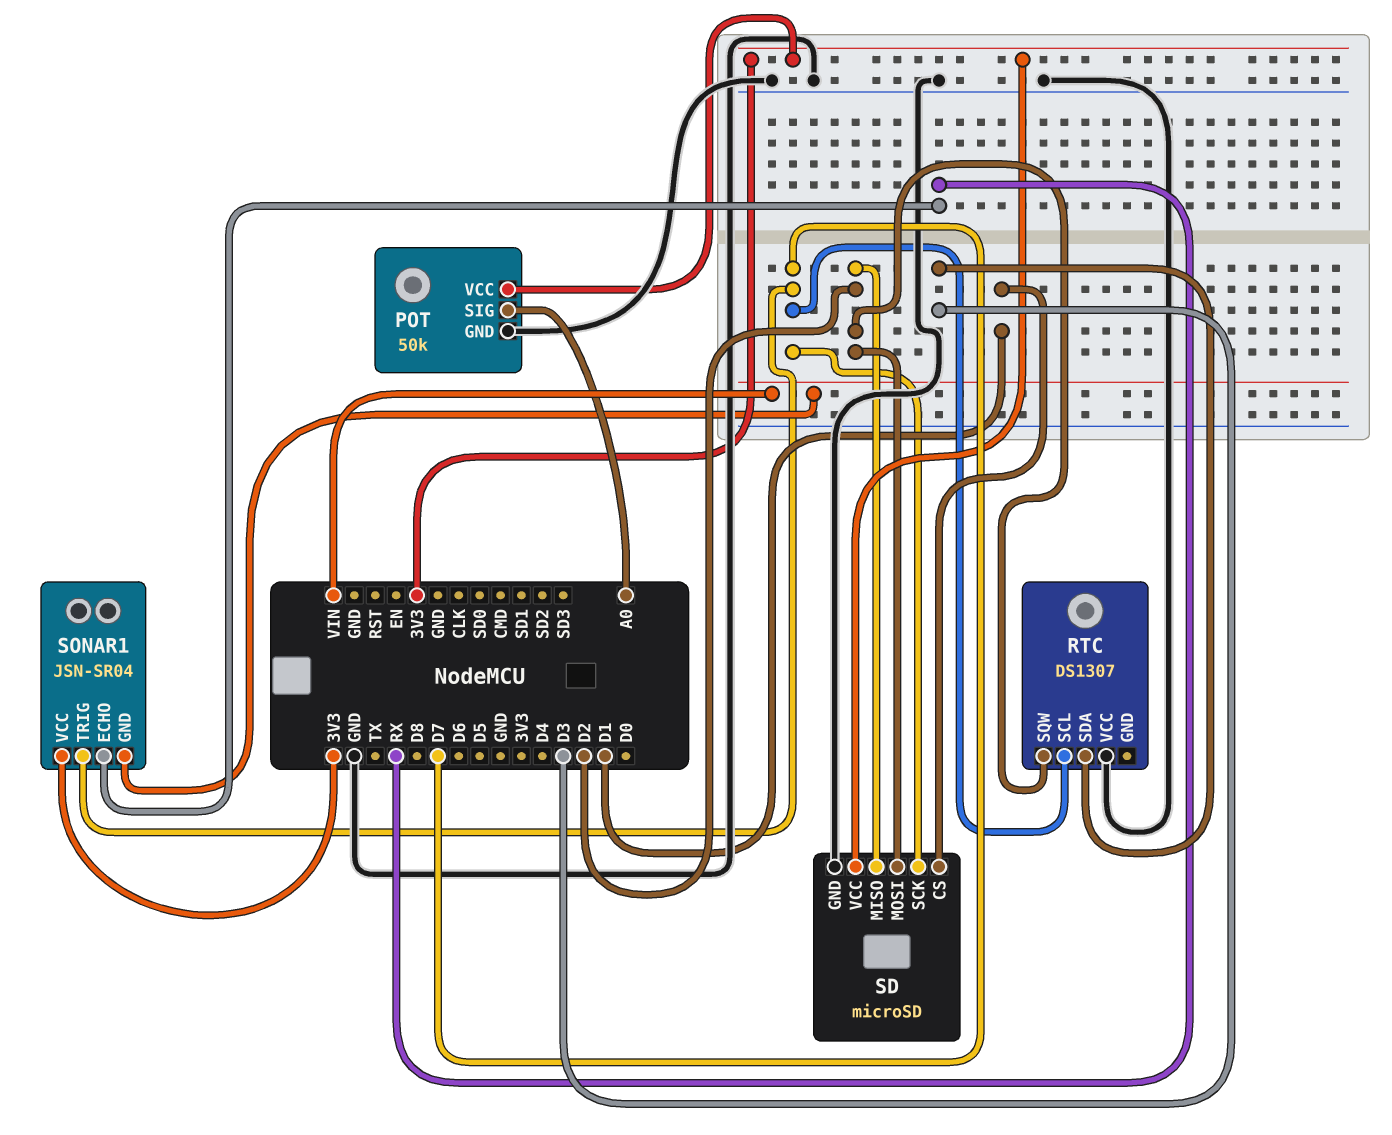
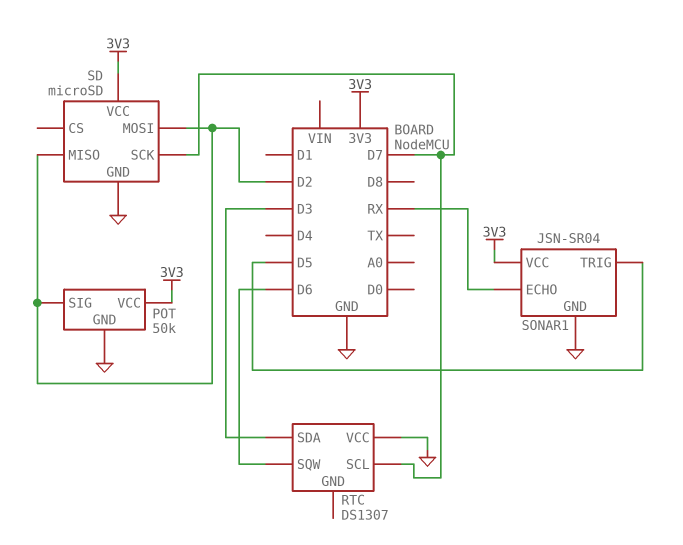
POT pin SIG: A0 -> D2
RTC pin SQW: D2 -> D6
SD pin CS: D1 -> none
SONAR1 pin GND: VIN -> GND
SONAR1 pin TRIG: D7 -> D5

